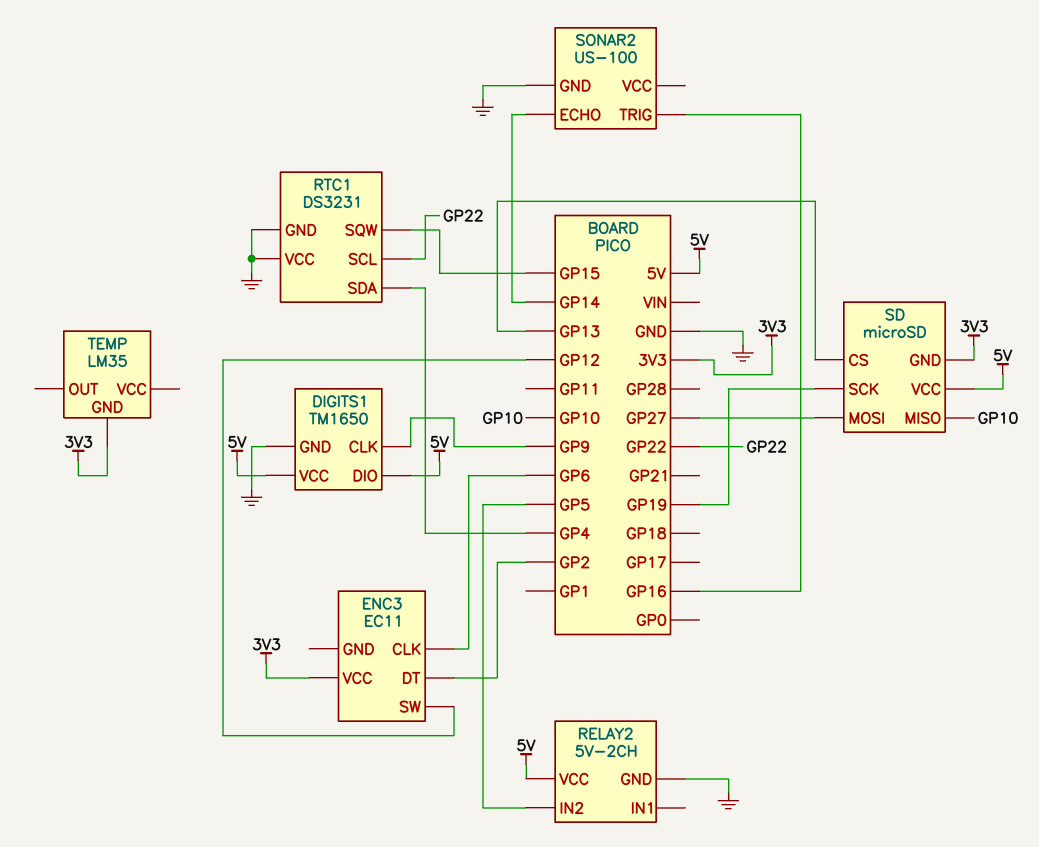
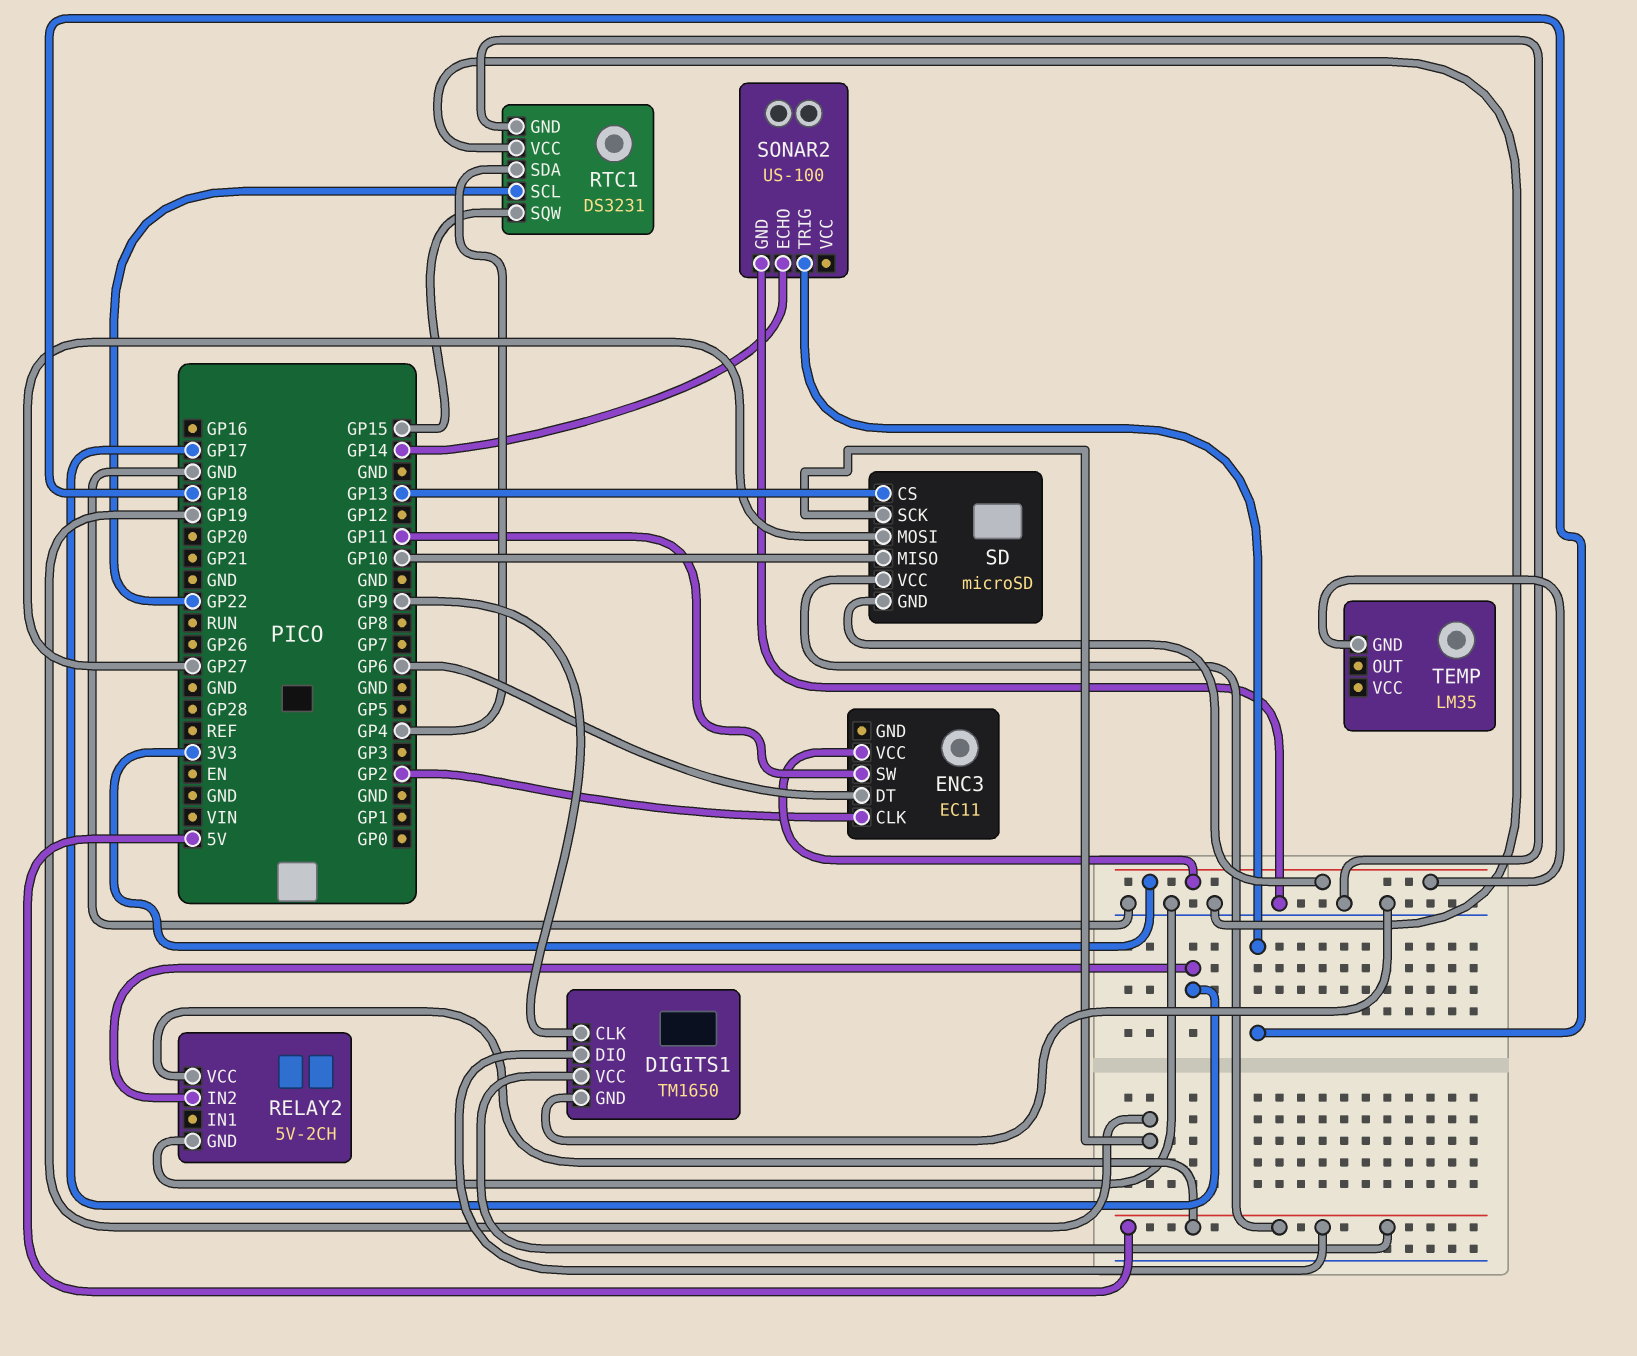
ENC3 pin CLK: GP6 -> GP2
ENC3 pin DT: GP2 -> GP6
ENC3 pin SW: GP12 -> GP11
RELAY2 pin IN2: GP5 -> GP17
SONAR2 pin TRIG: GP16 -> GP18

